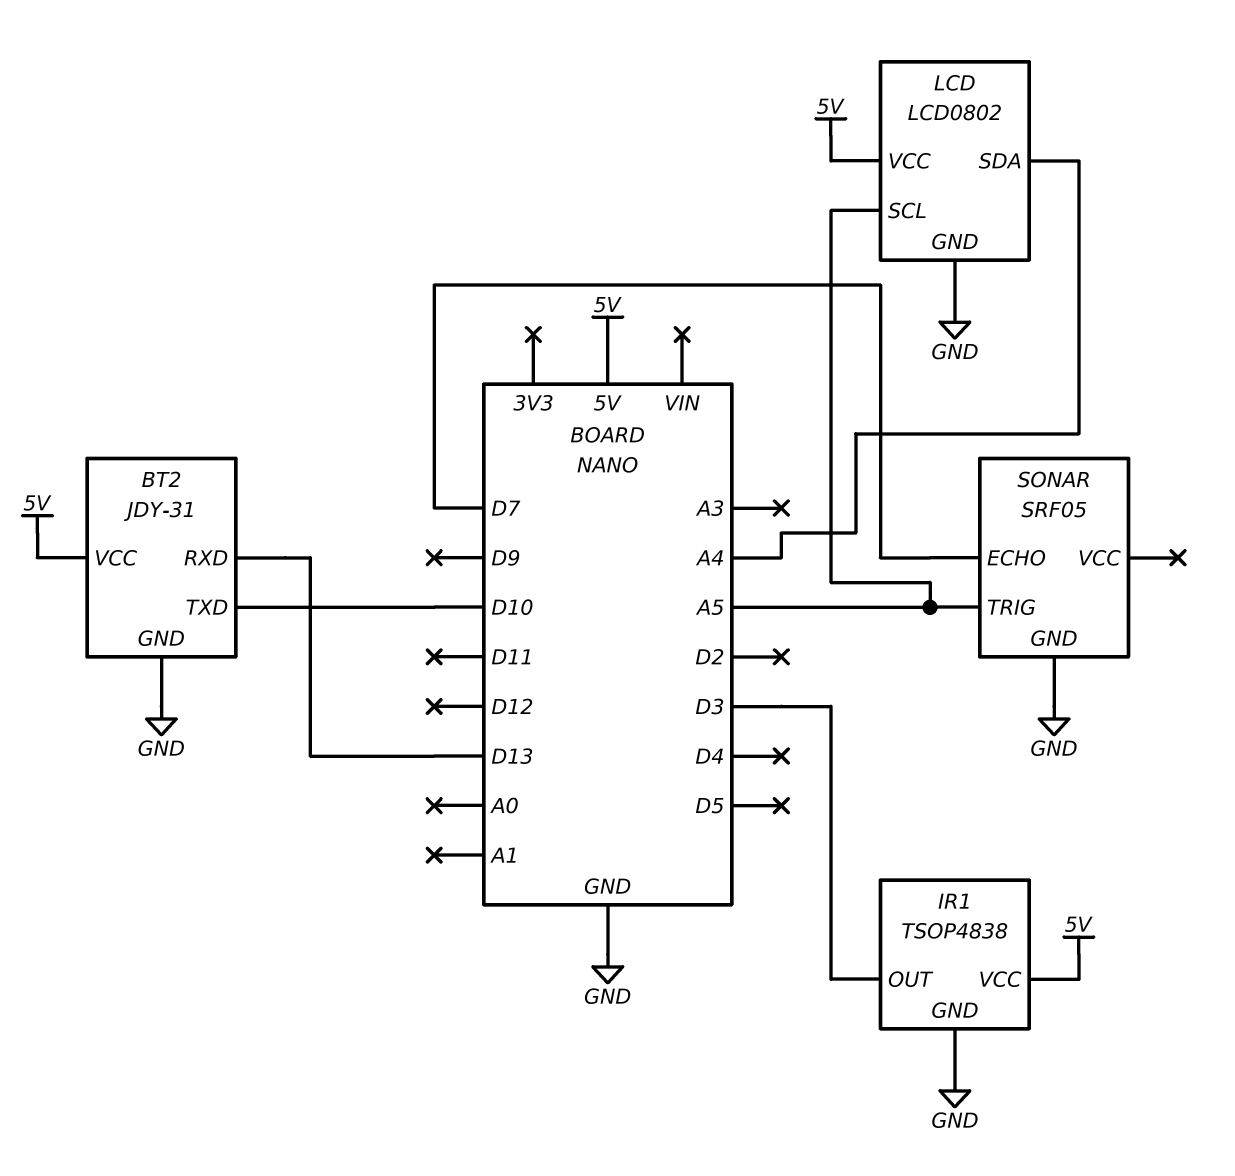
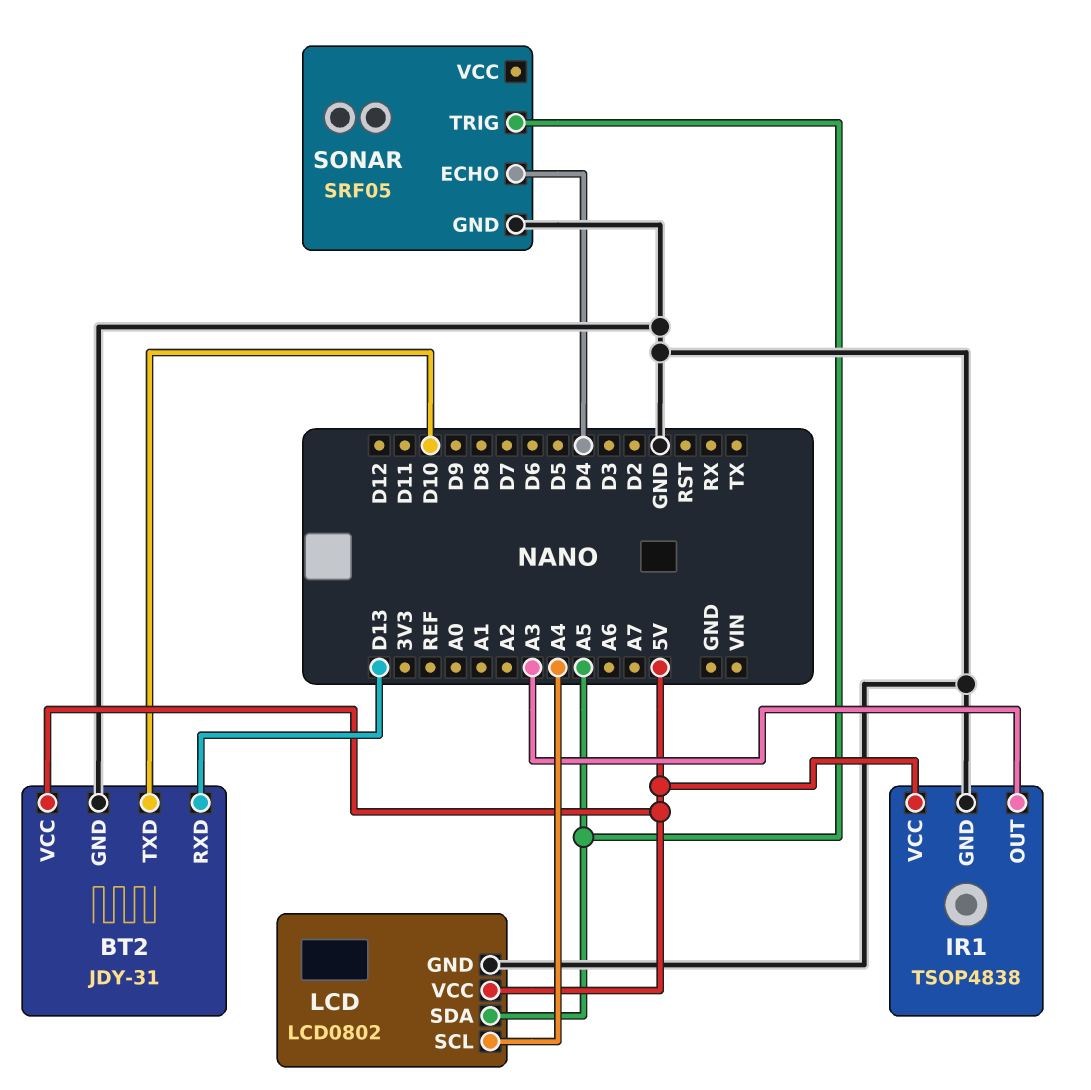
IR1 pin OUT: D3 -> A3
LCD pin SCL: A5 -> A4
LCD pin SDA: A4 -> A5
SONAR pin ECHO: D7 -> D4

